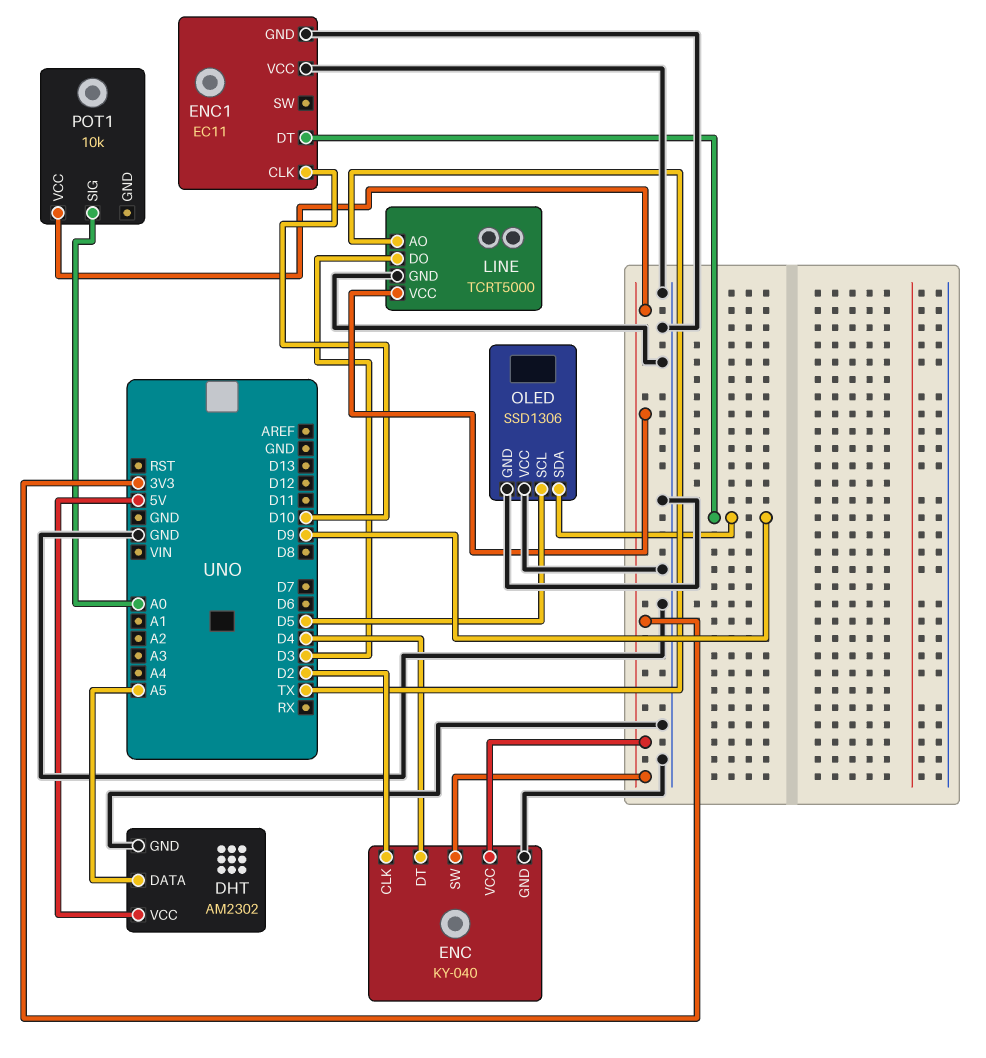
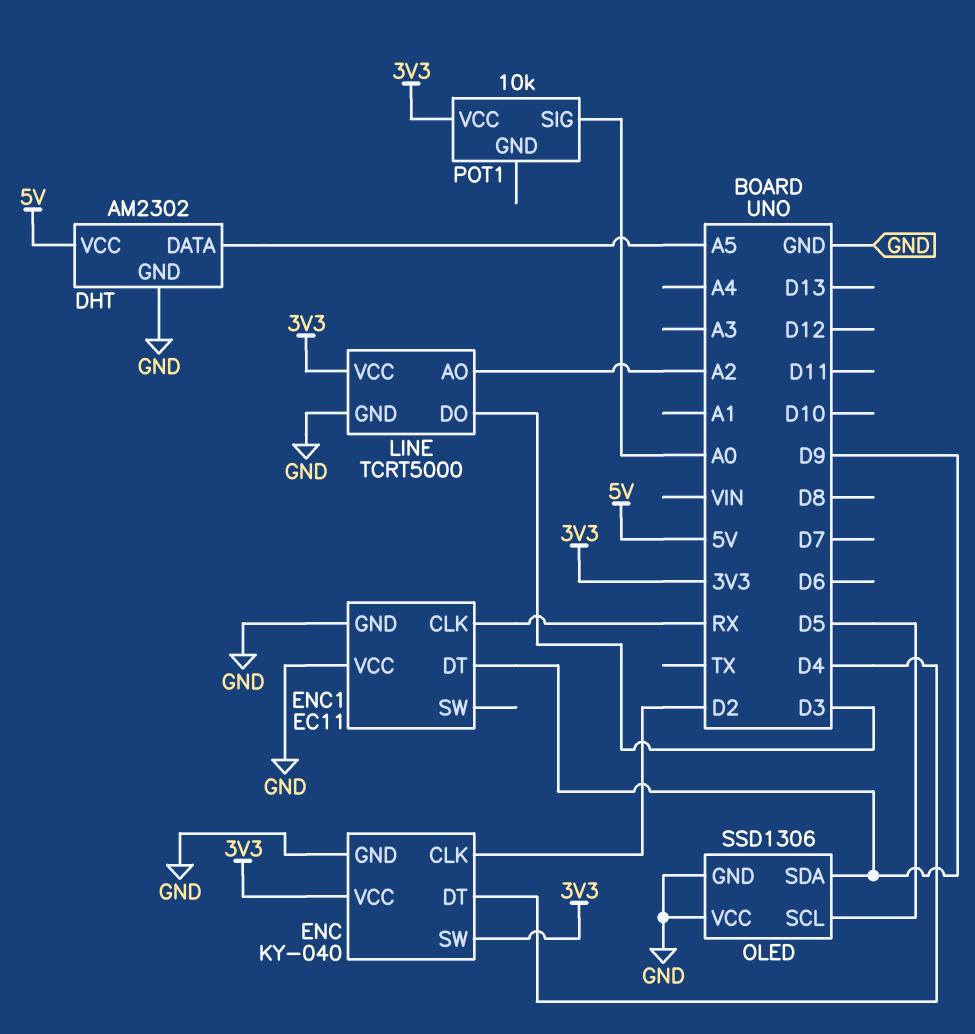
ENC1 pin CLK: D10 -> RX
LINE pin AO: TX -> A2

